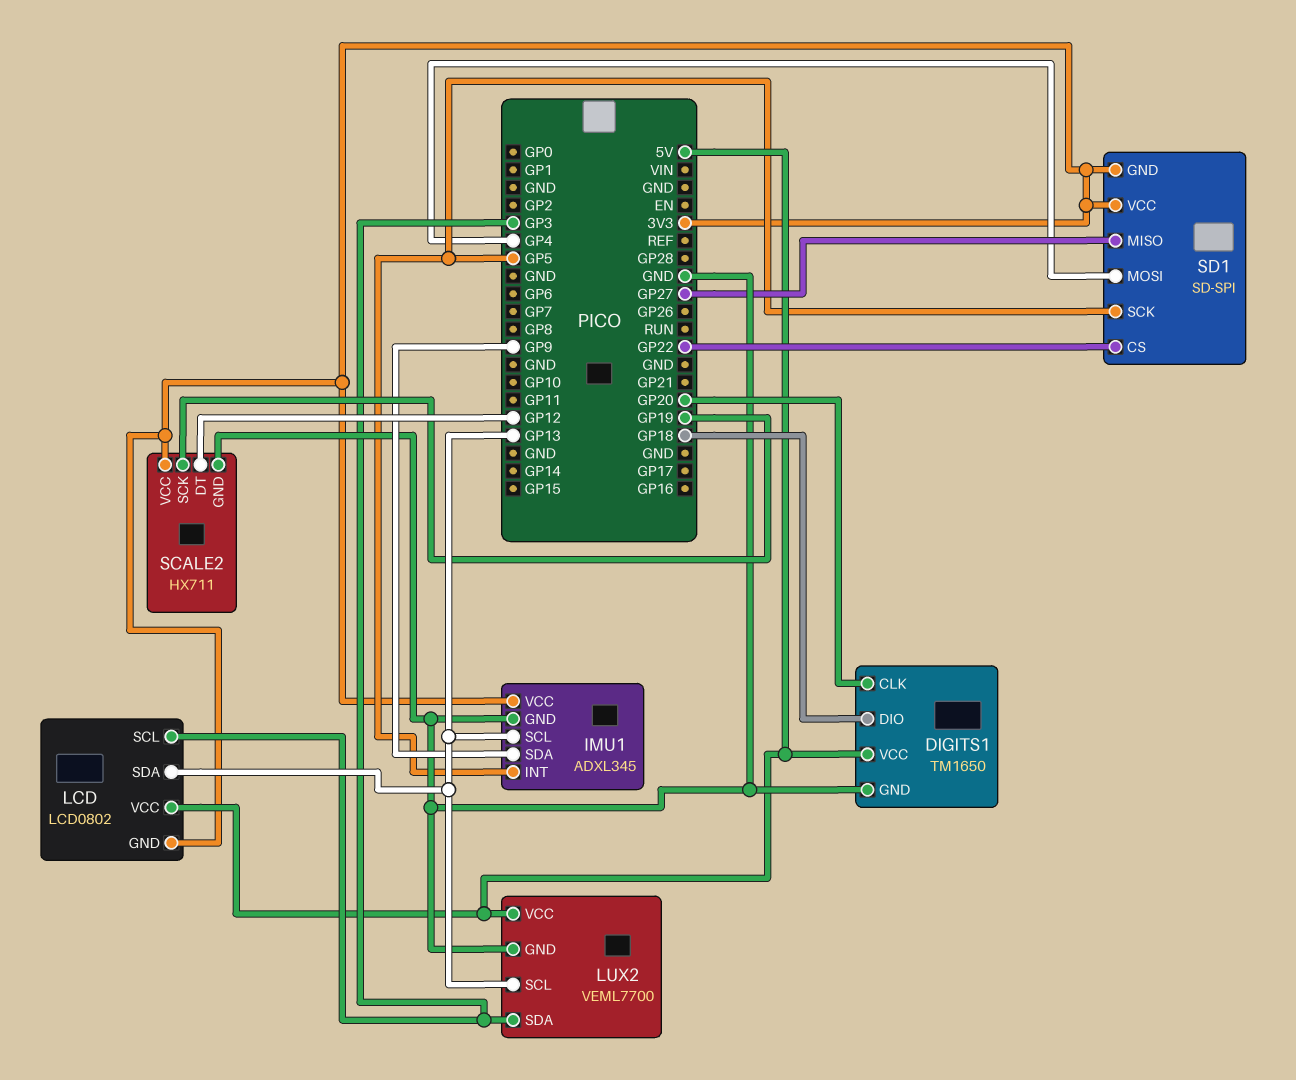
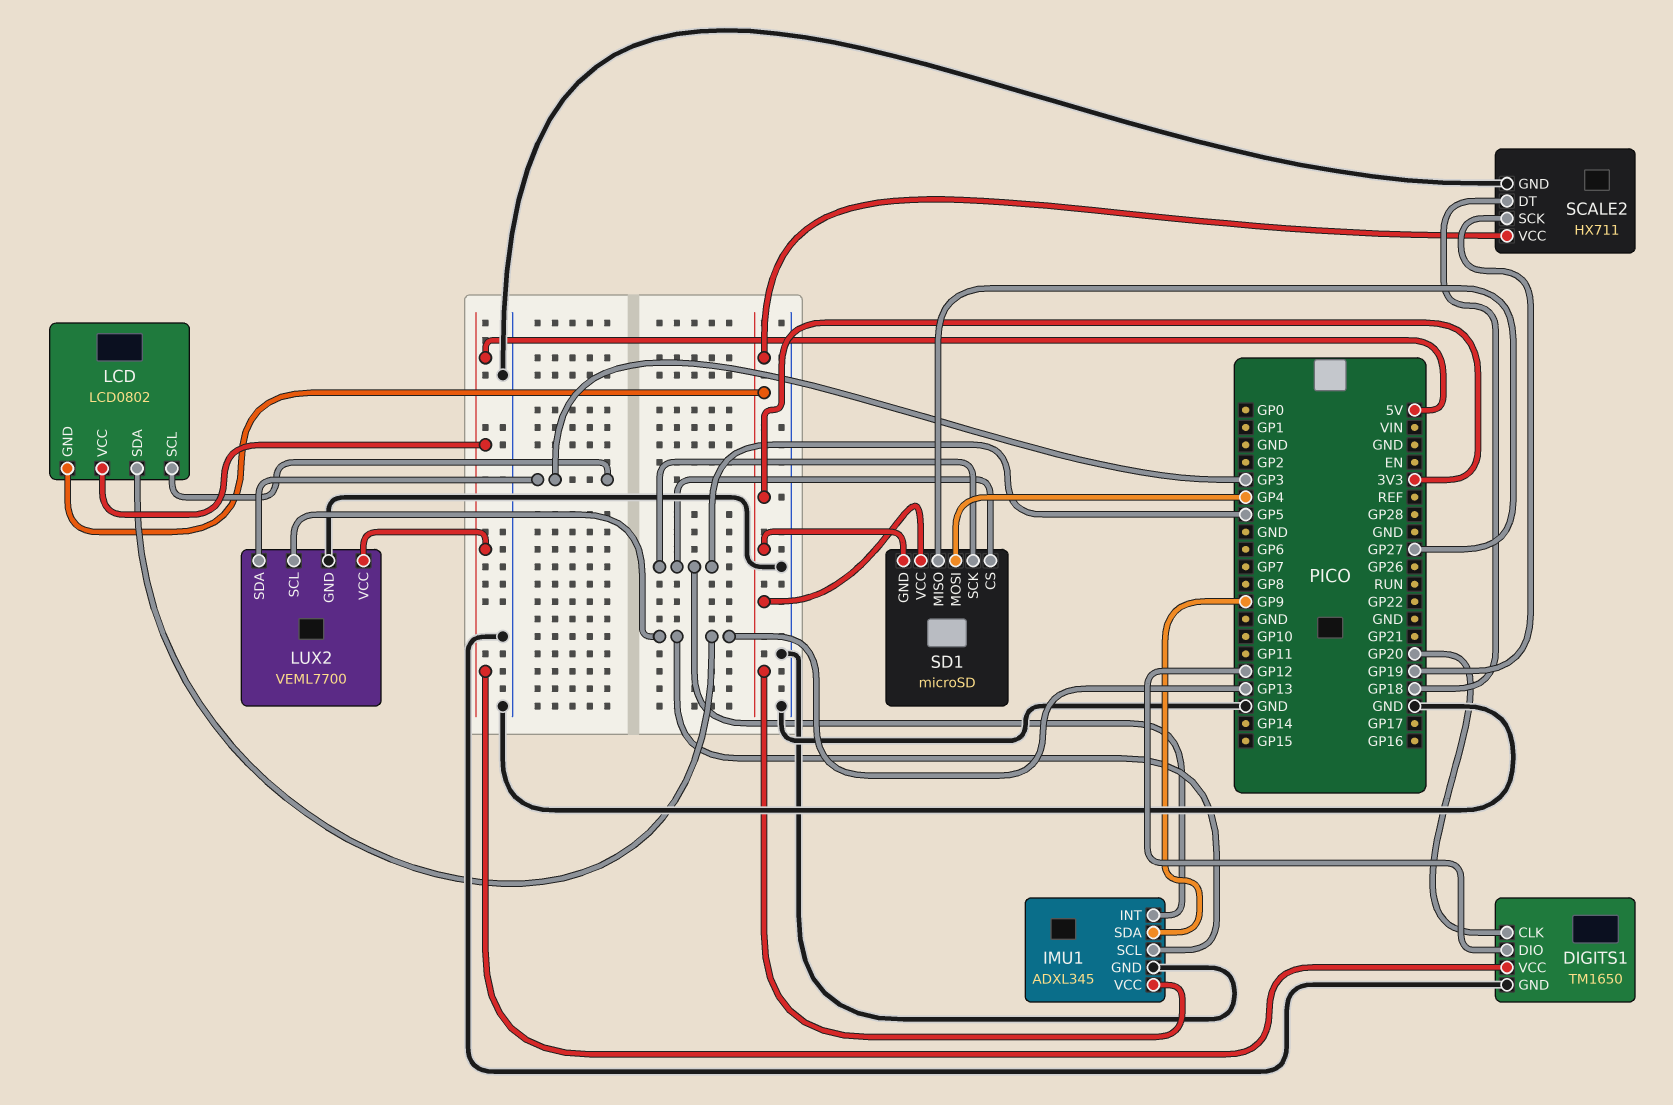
DIGITS1 pin DIO: GP18 -> GP12
SCALE2 pin DT: GP12 -> GP18
SD1: SD-SPI -> microSD
SD1 pin CS: GP22 -> GP5

